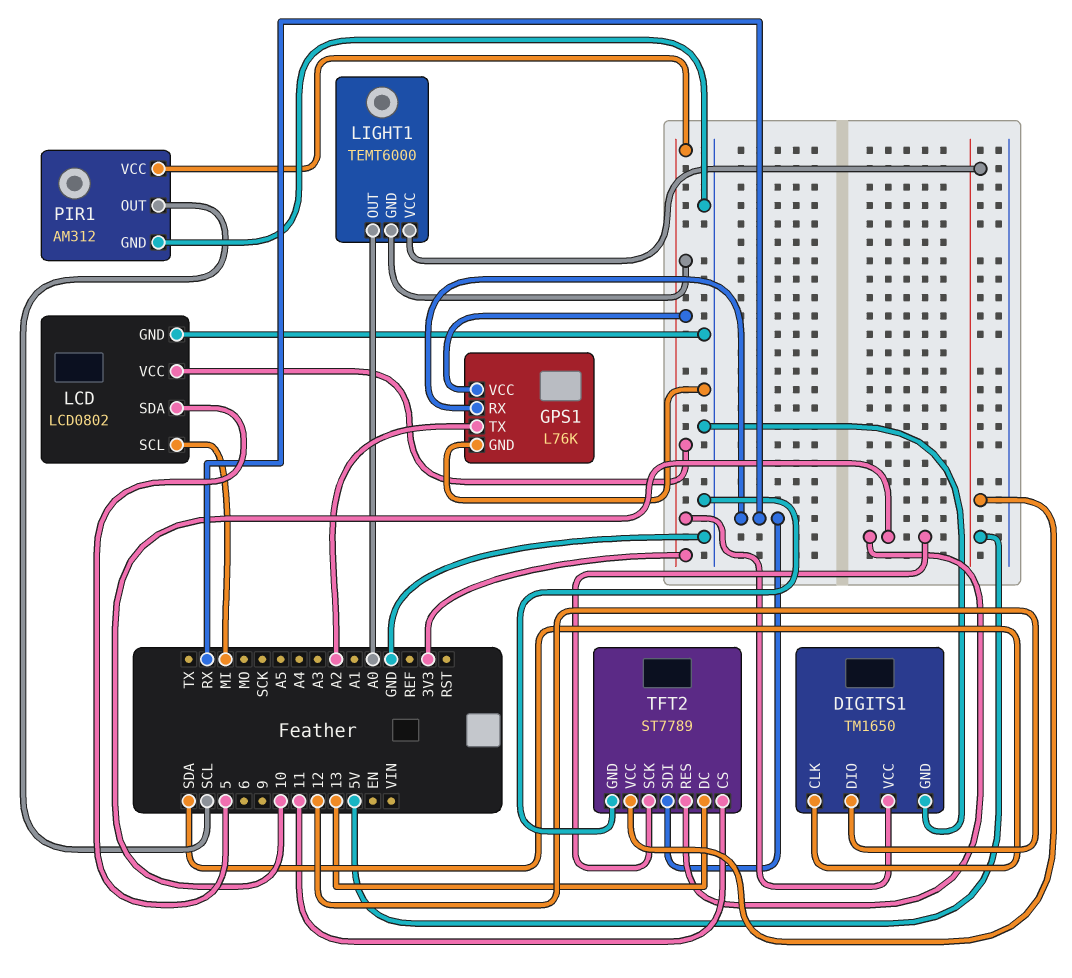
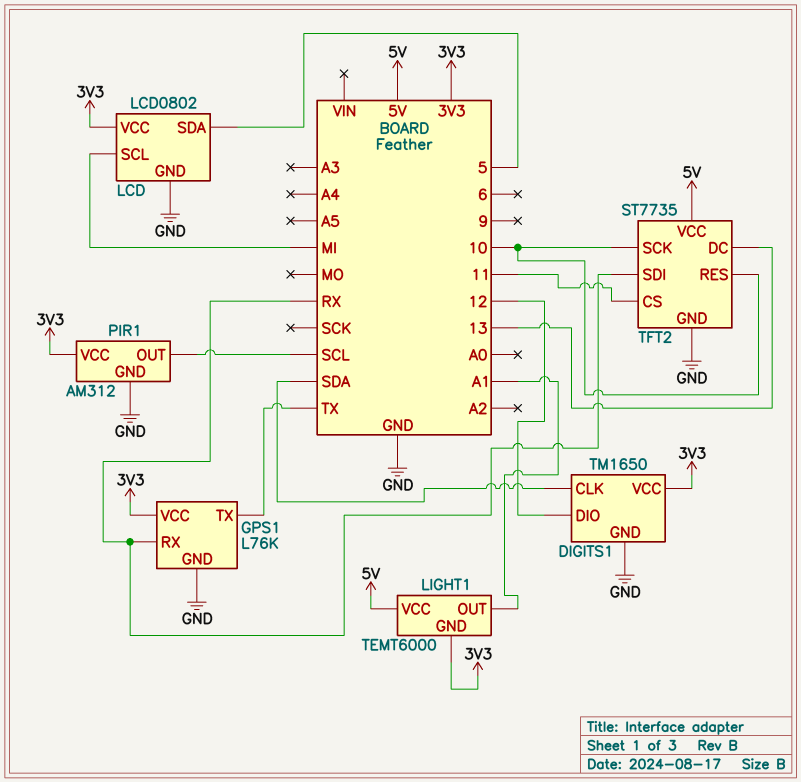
GPS1 pin TX: A2 -> TX
LIGHT1 pin OUT: A0 -> A1
TFT2: ST7789 -> ST7735

